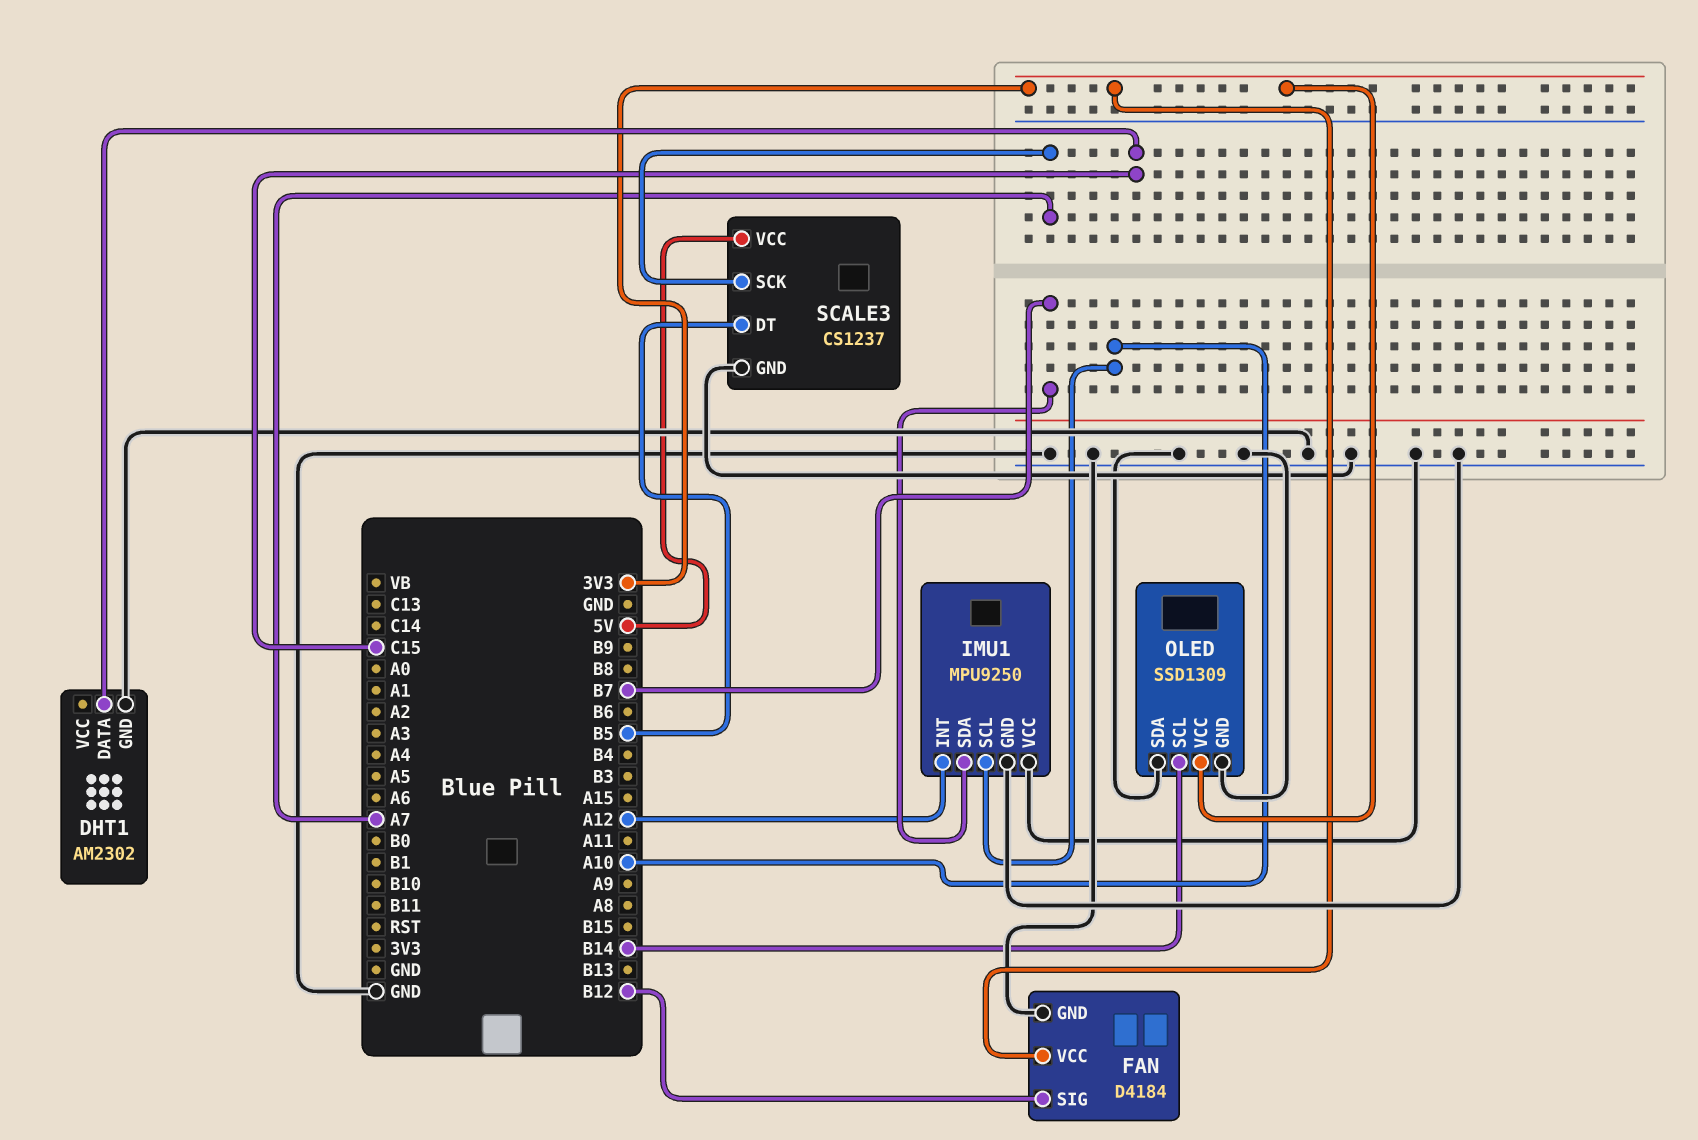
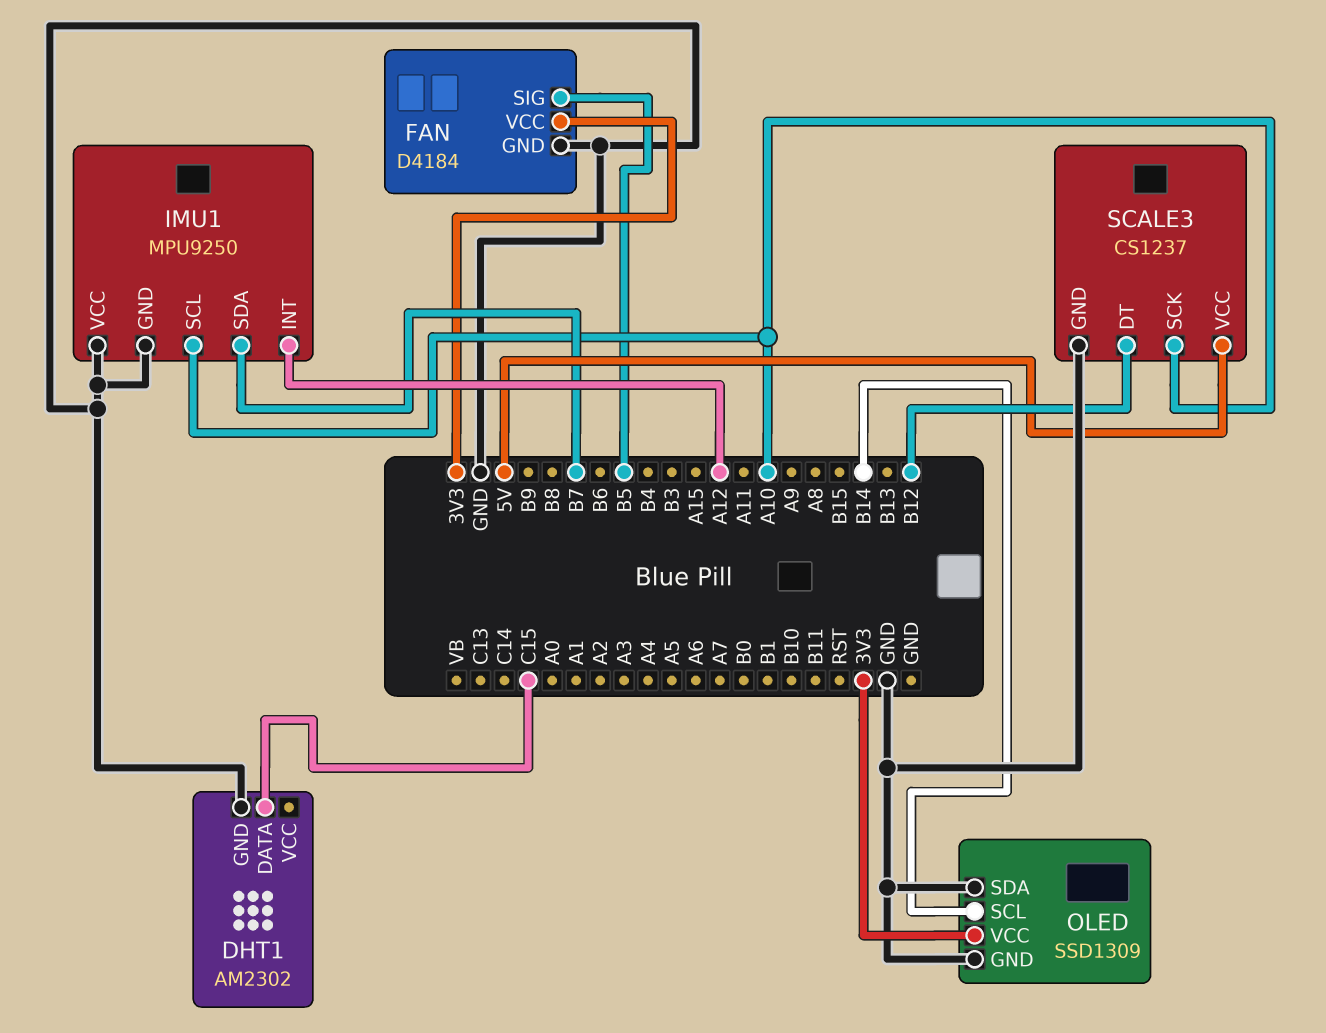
FAN pin SIG: B12 -> B5
SCALE3 pin DT: B5 -> B12
SCALE3 pin SCK: A7 -> A10

